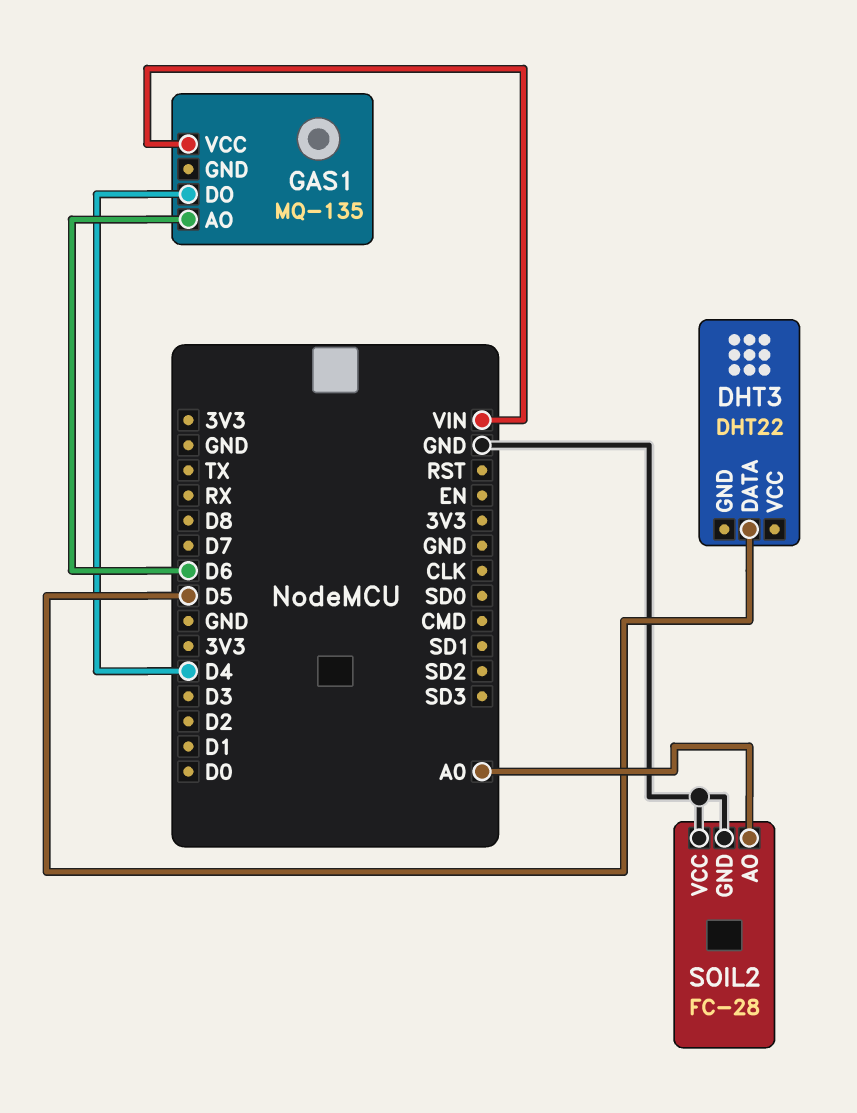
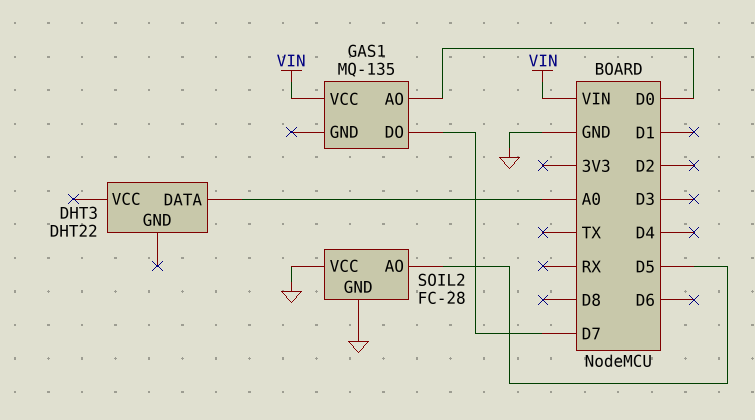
DHT3 pin DATA: D5 -> A0
GAS1 pin AO: D6 -> D0
GAS1 pin DO: D4 -> D7
SOIL2 pin AO: A0 -> D5

